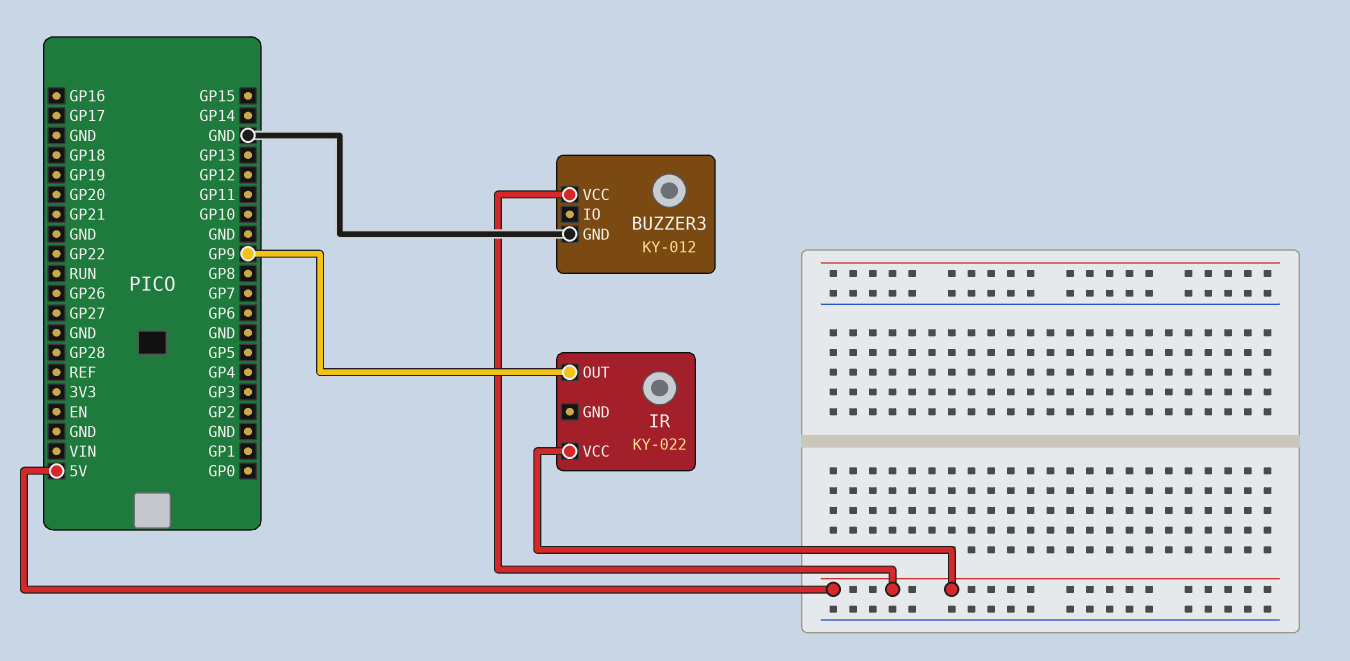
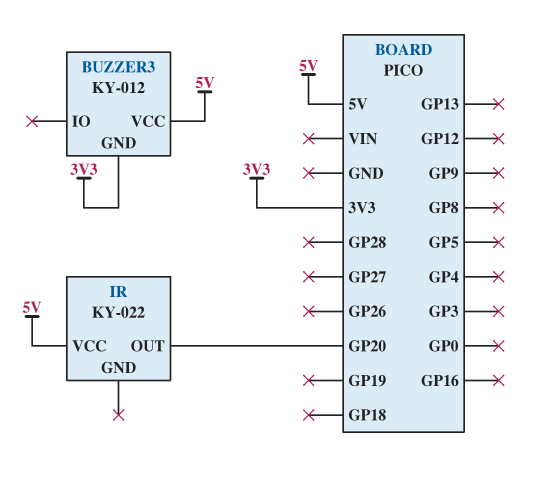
BUZZER3 pin GND: GND -> 3V3
IR pin OUT: GP9 -> GP20

